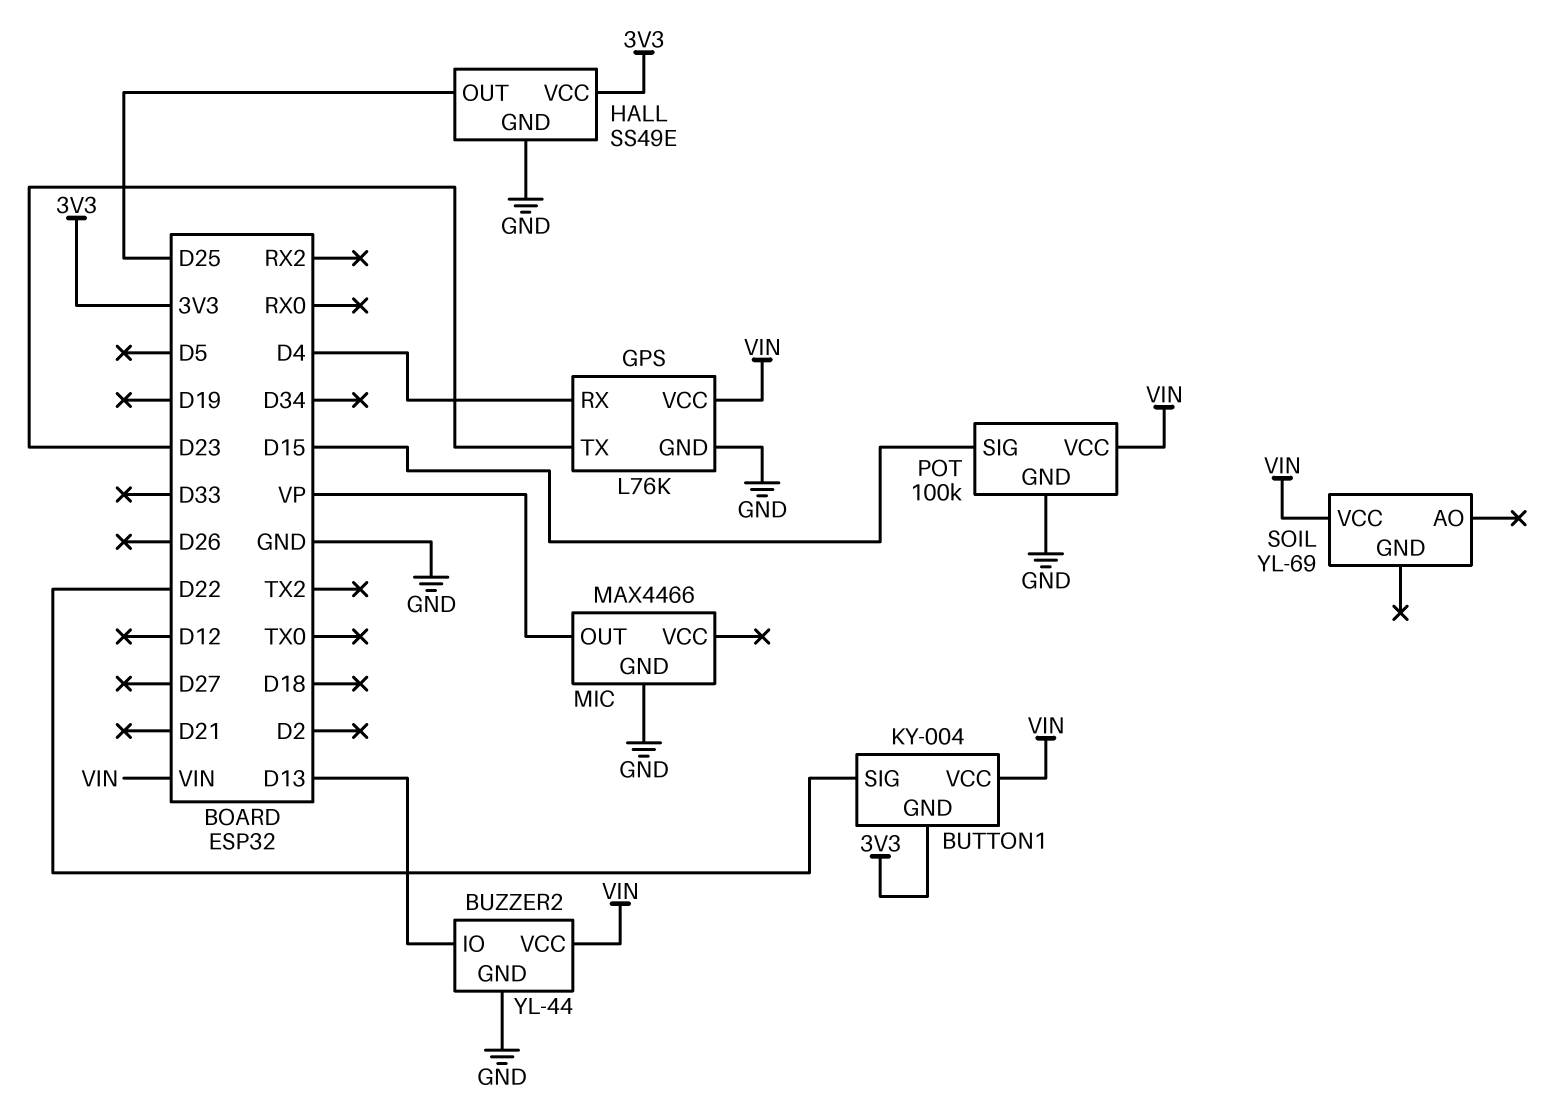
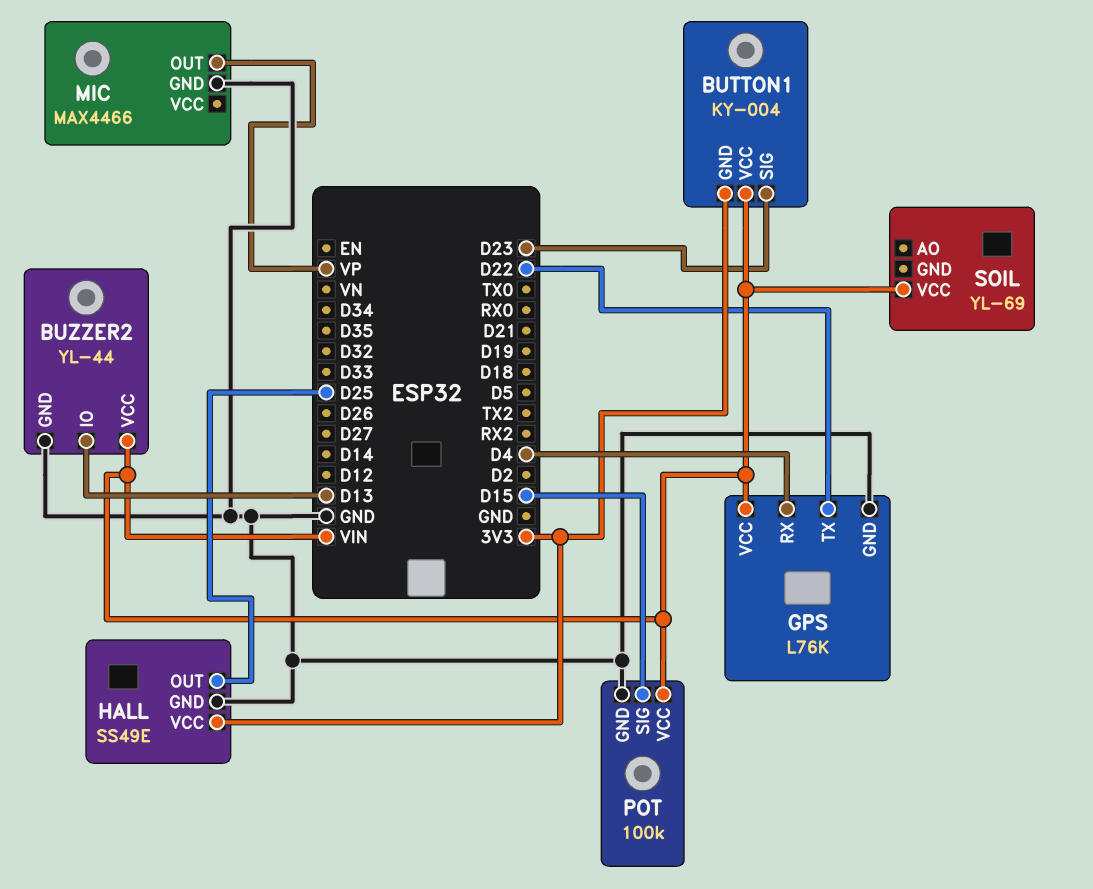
BUTTON1 pin SIG: D22 -> D23
GPS pin TX: D23 -> D22

